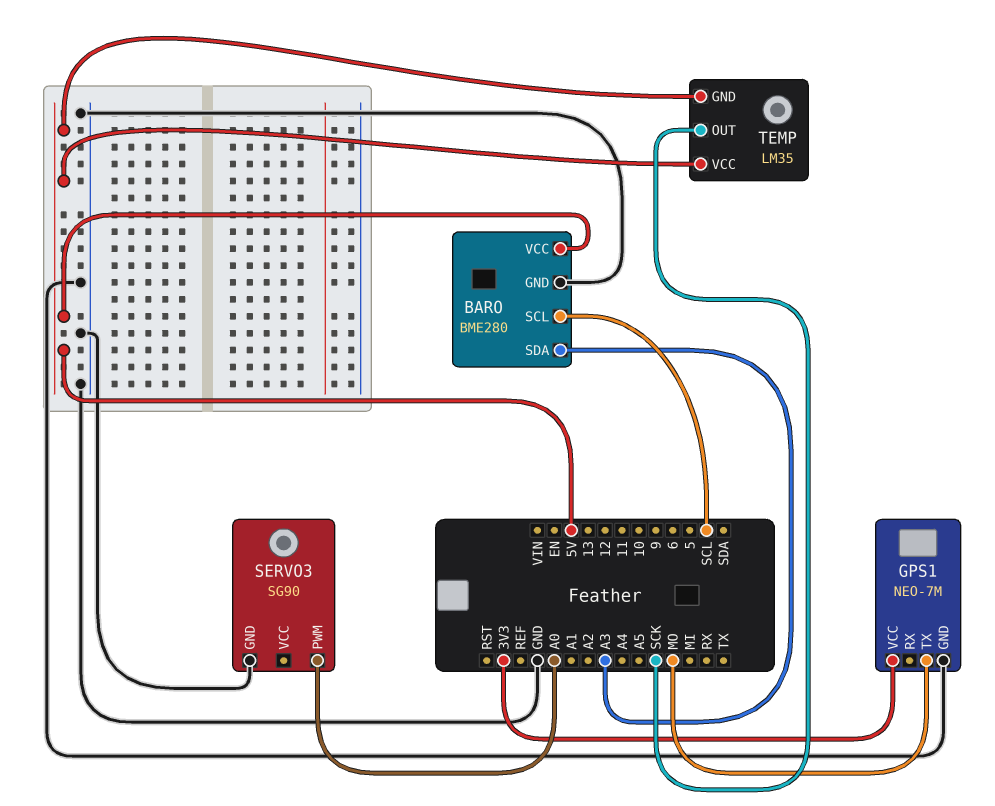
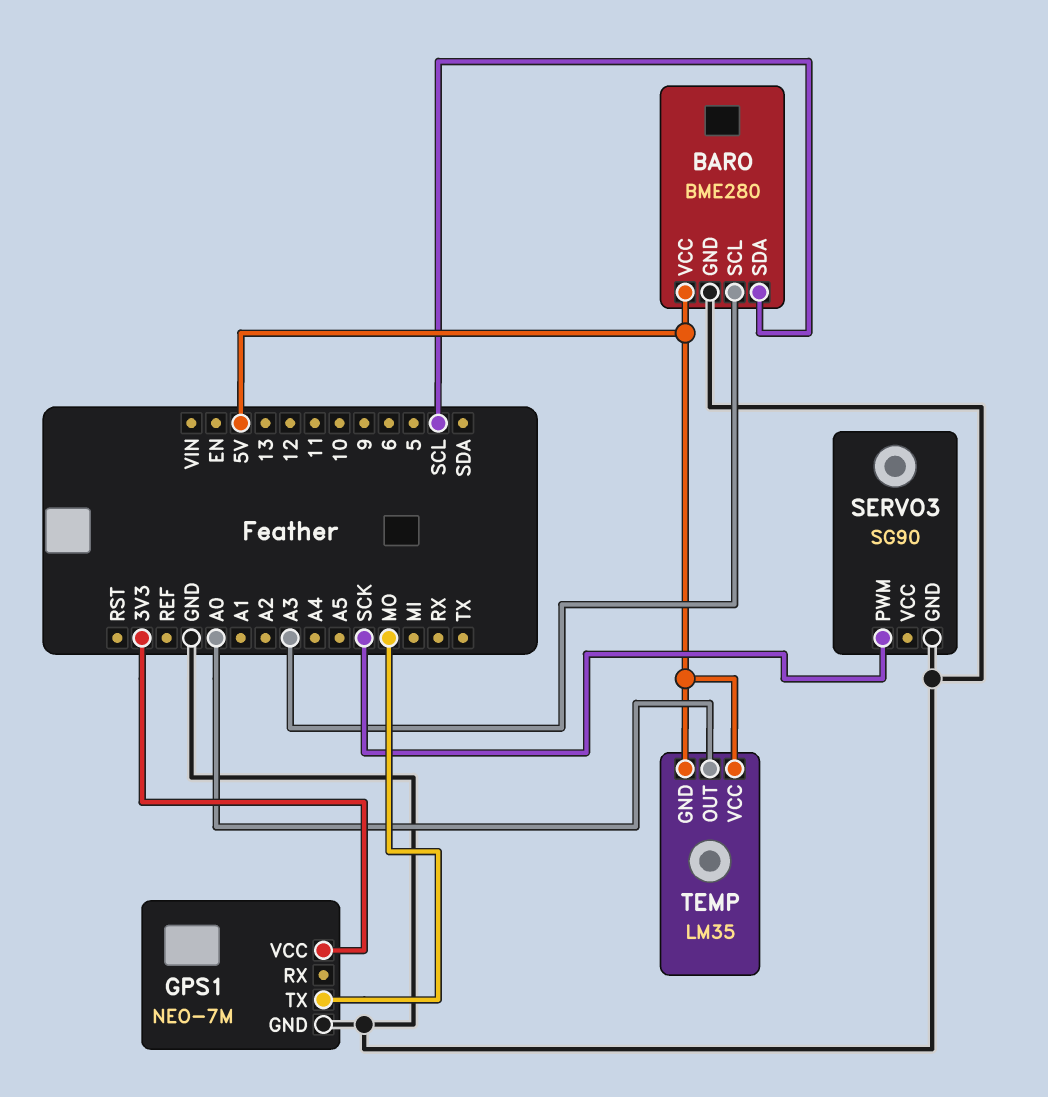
BARO pin SCL: SCL -> A3
BARO pin SDA: A3 -> SCL
SERVO3 pin PWM: A0 -> SCK
TEMP pin OUT: SCK -> A0

